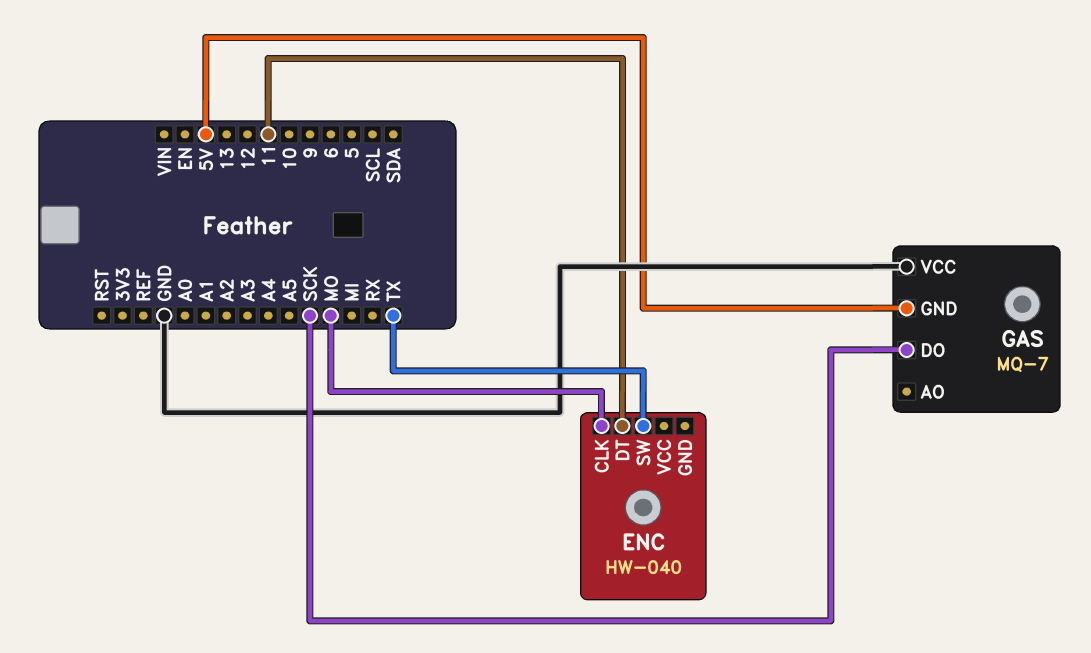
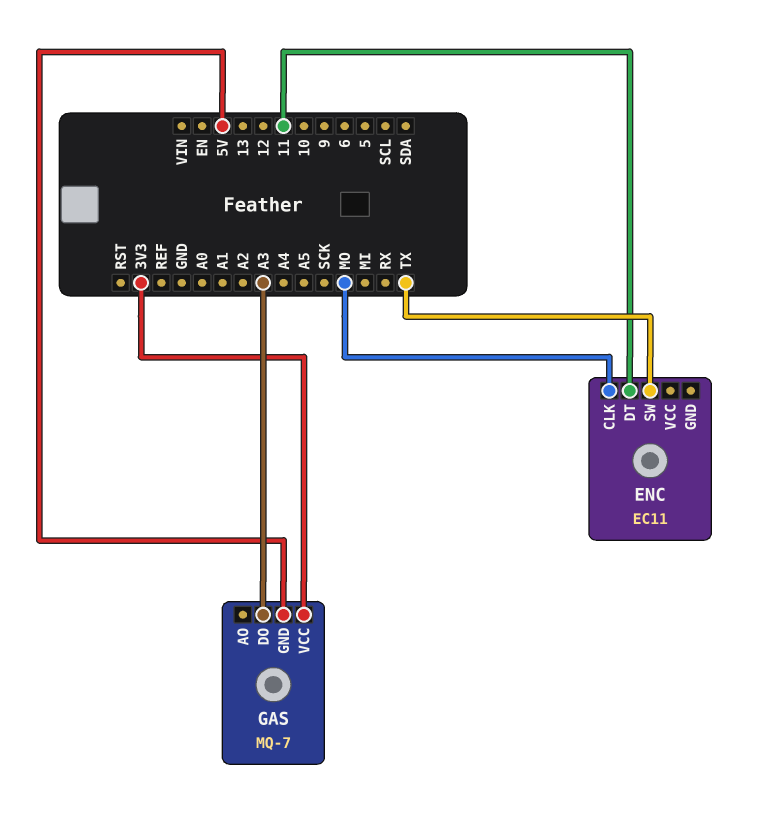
ENC: HW-040 -> EC11
GAS pin DO: SCK -> A3
GAS pin VCC: GND -> 3V3

